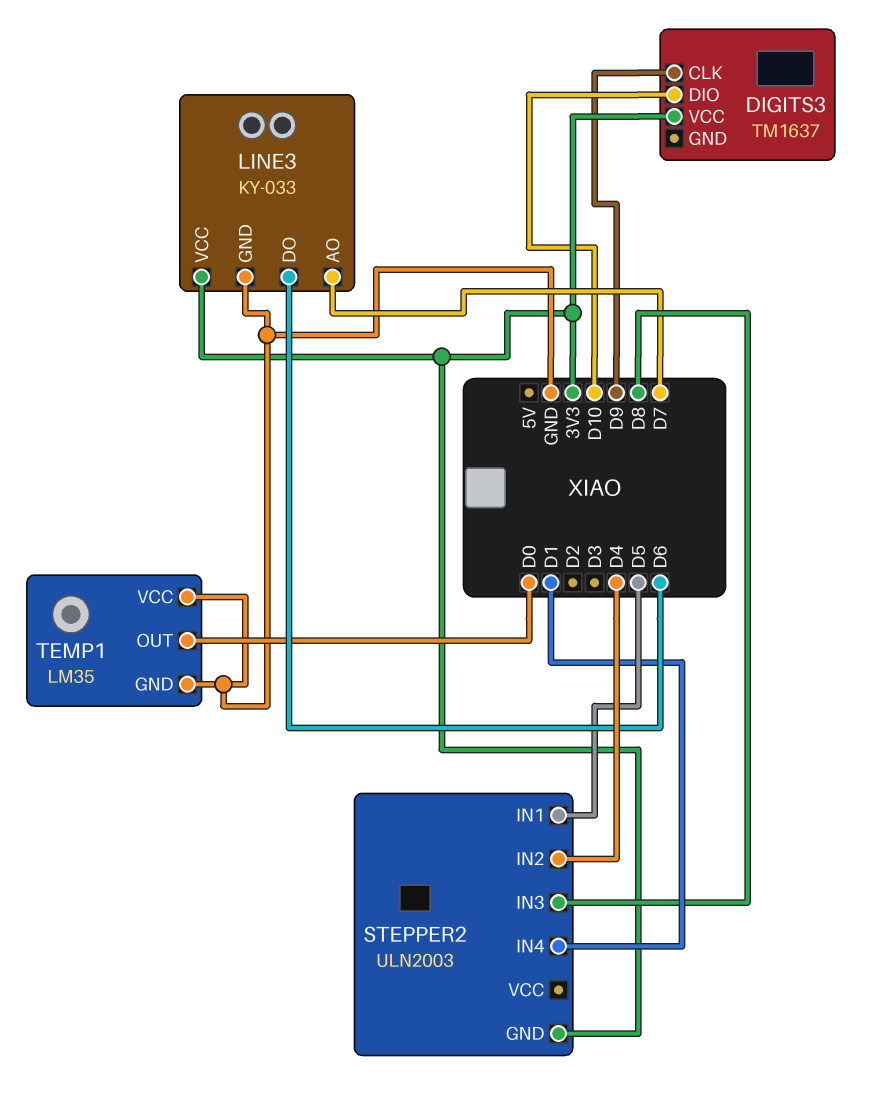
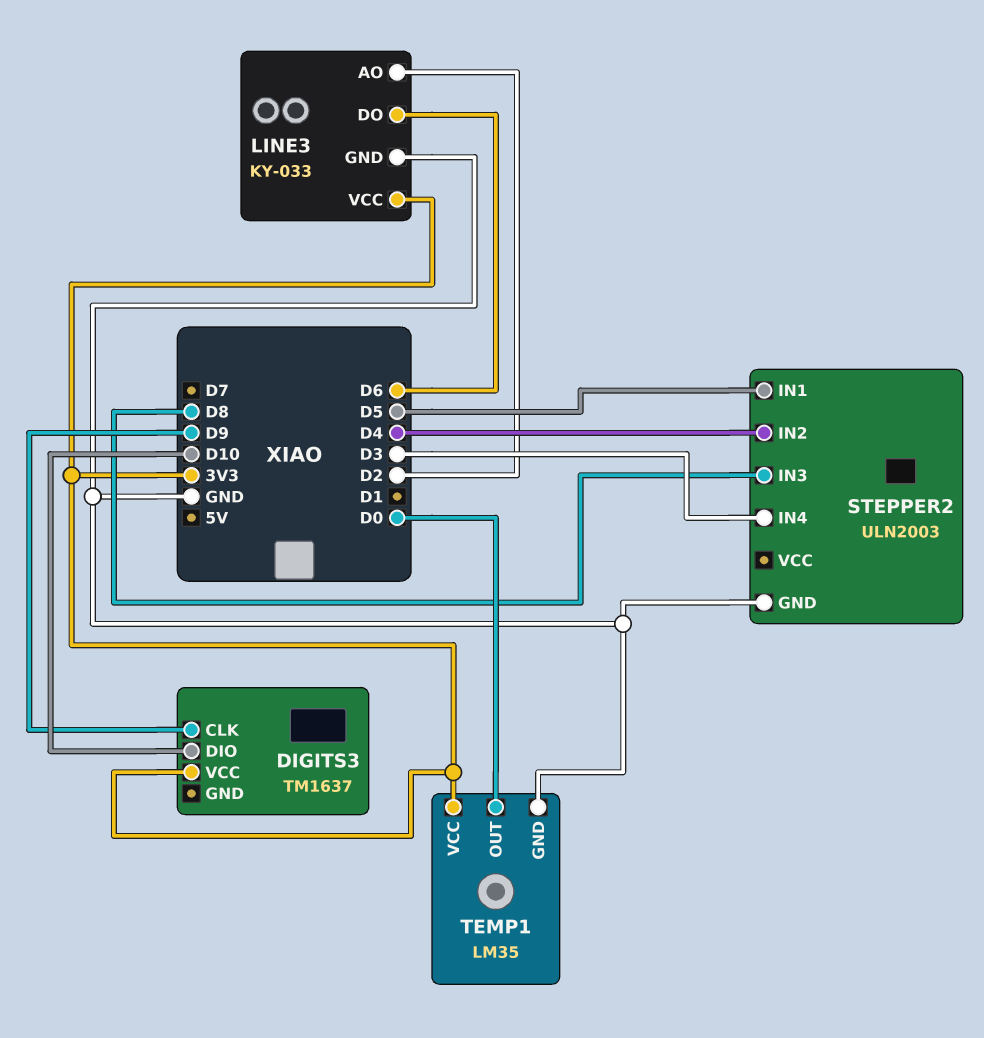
LINE3 pin AO: D7 -> D2
STEPPER2 pin GND: 3V3 -> GND
STEPPER2 pin IN4: D1 -> D3
TEMP1 pin VCC: GND -> 3V3

